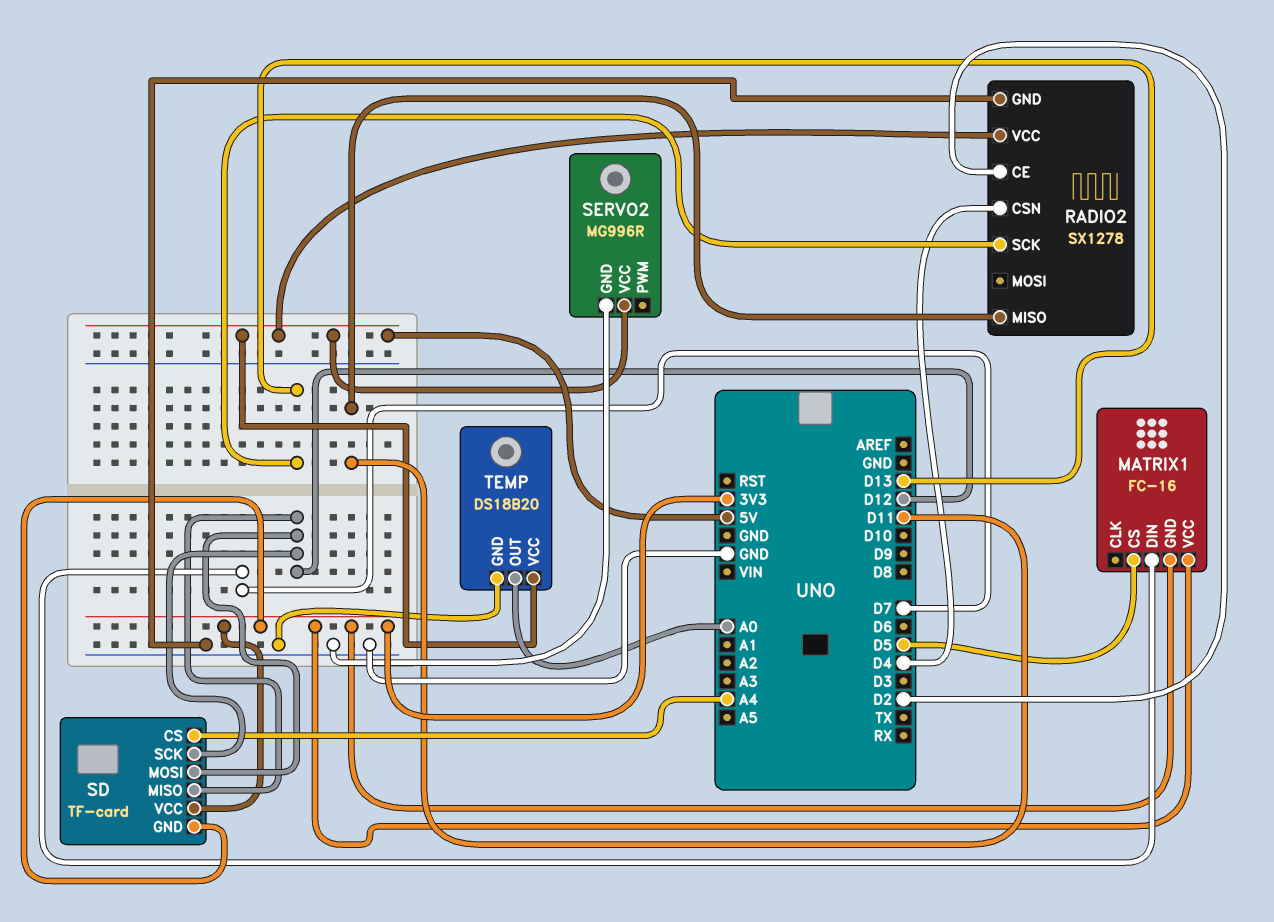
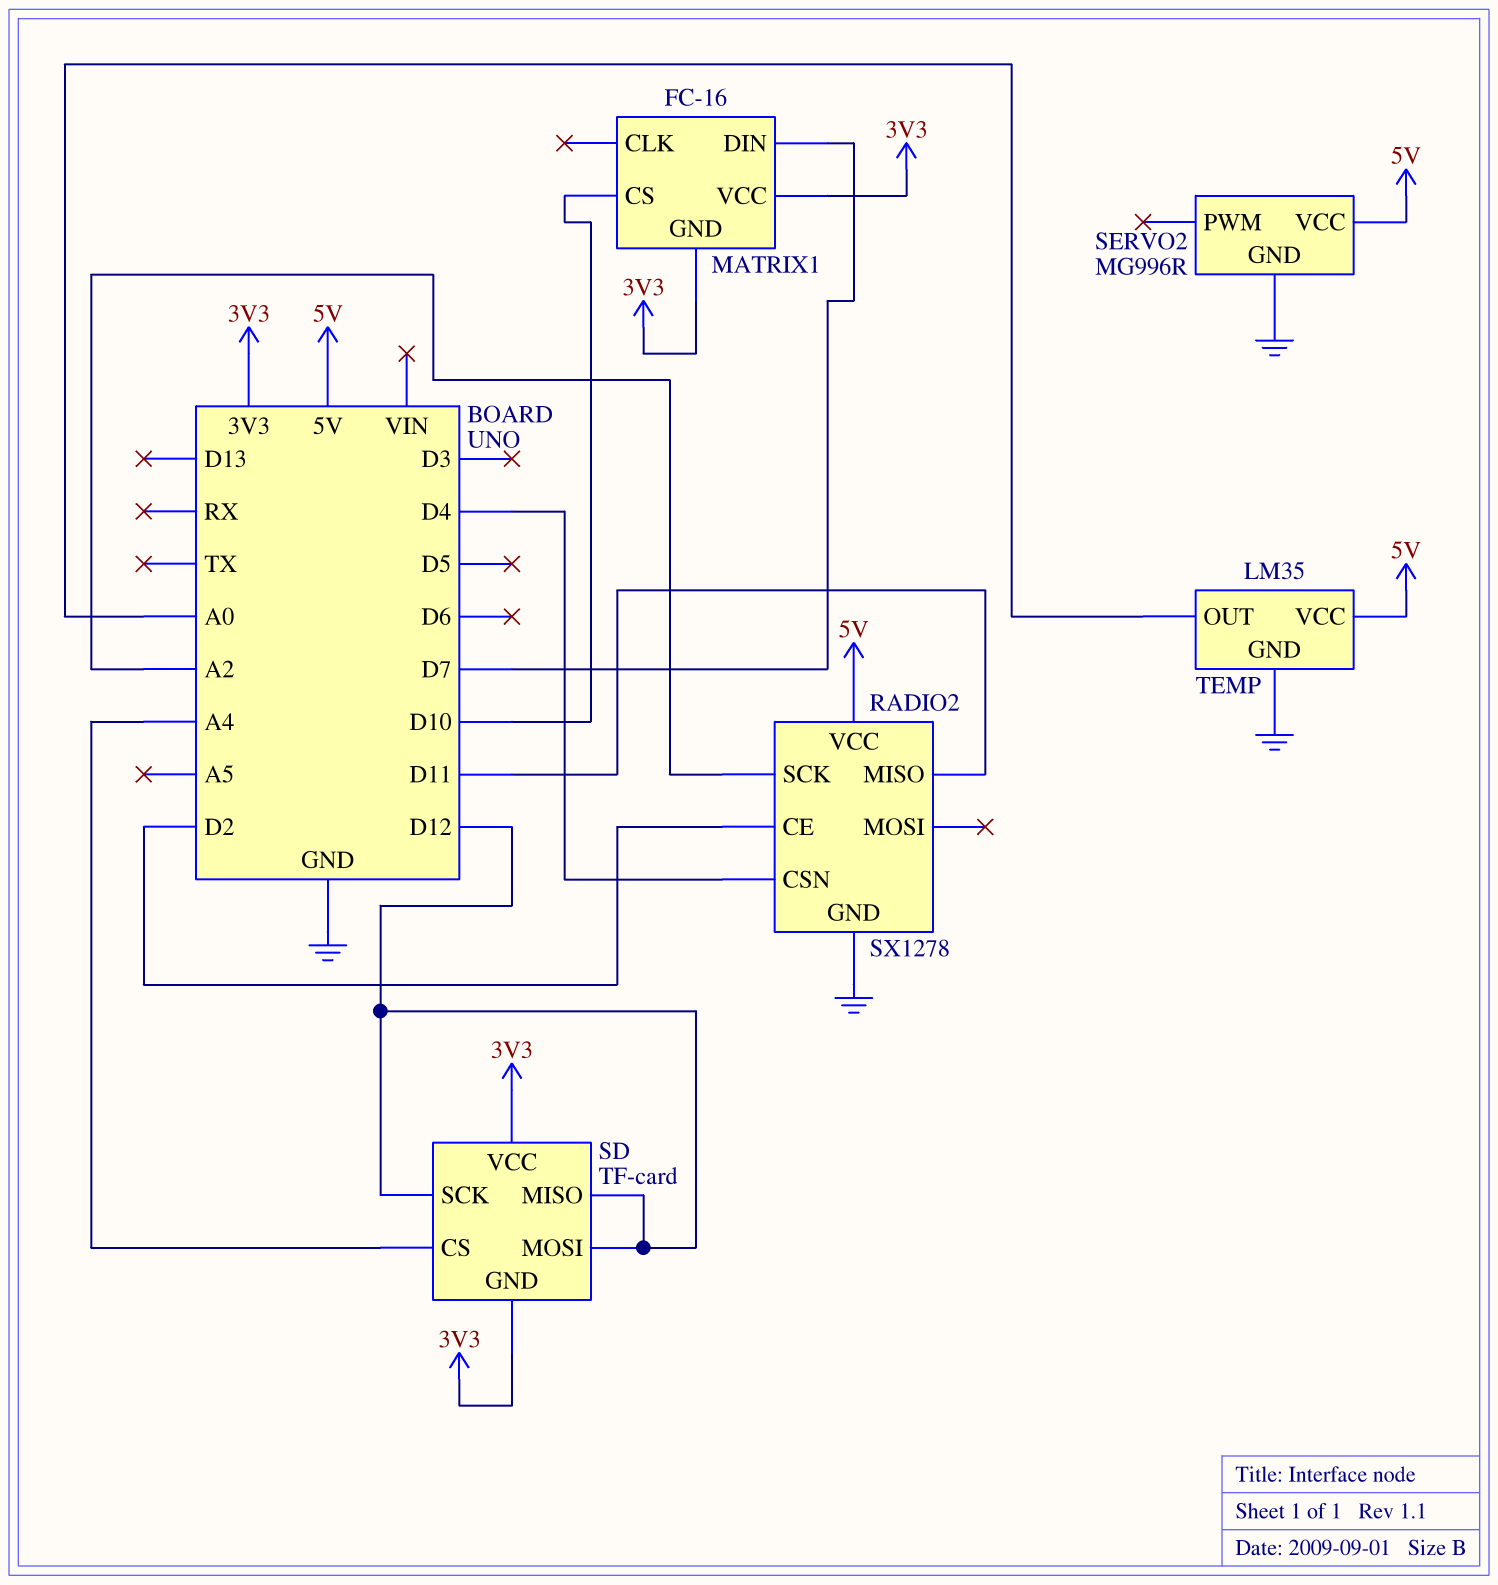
MATRIX1 pin CS: D5 -> D10
RADIO2 pin SCK: D13 -> A2
TEMP: DS18B20 -> LM35

